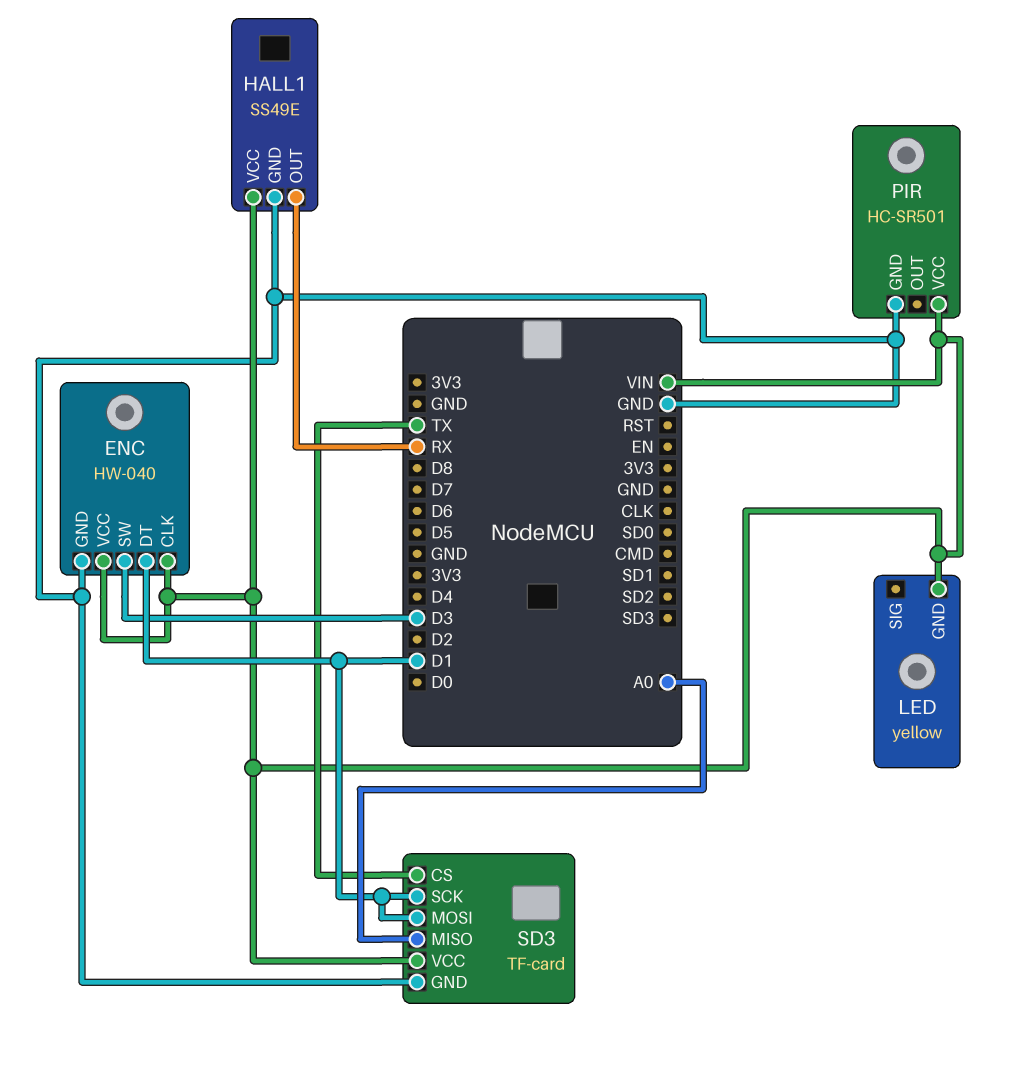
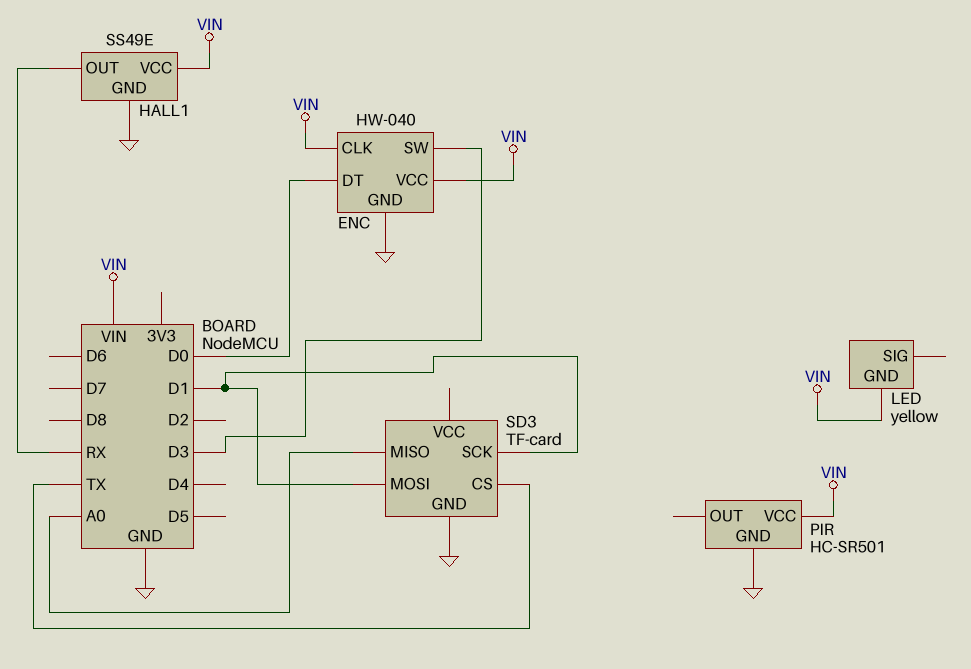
ENC pin DT: D1 -> D0
SD3 pin VCC: VIN -> none

